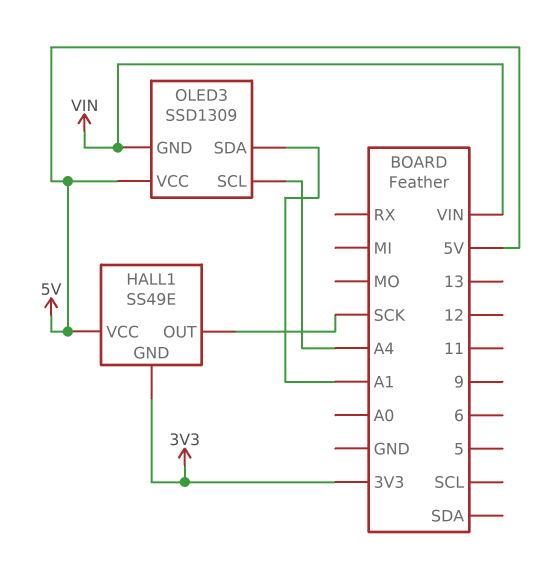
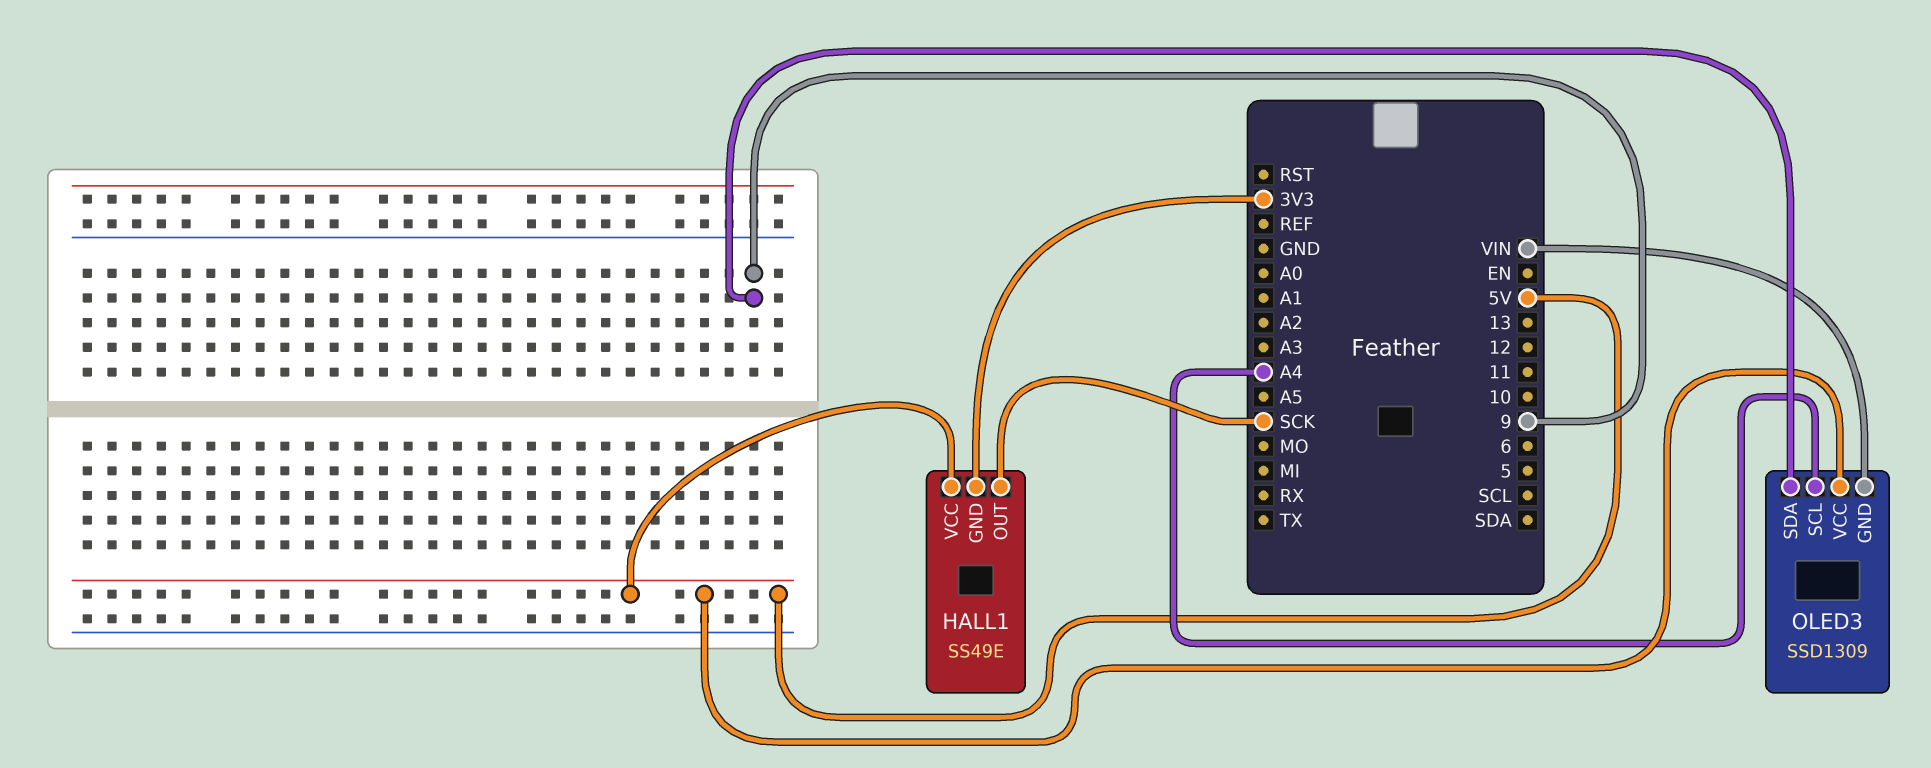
OLED3 pin SDA: A1 -> 9

